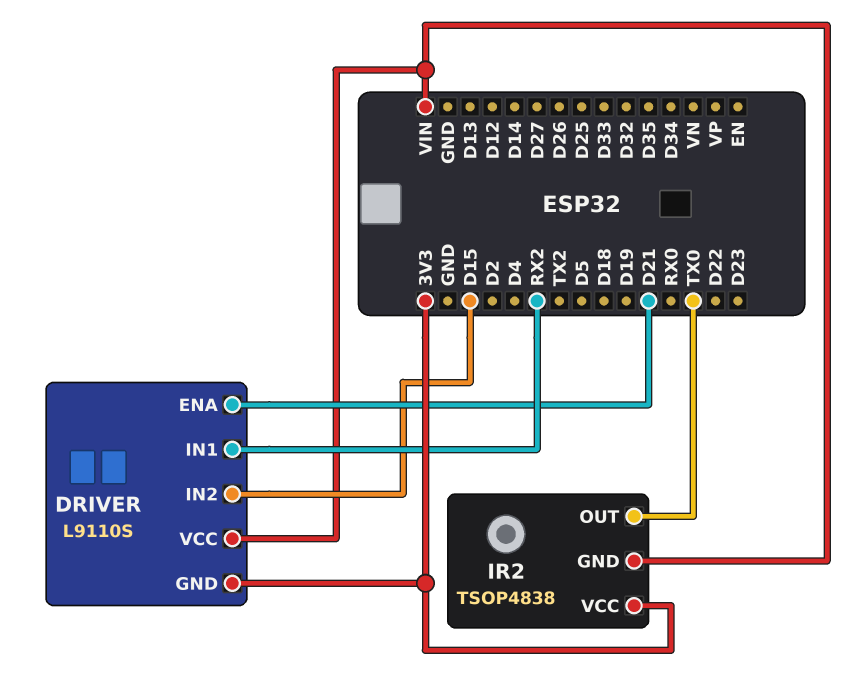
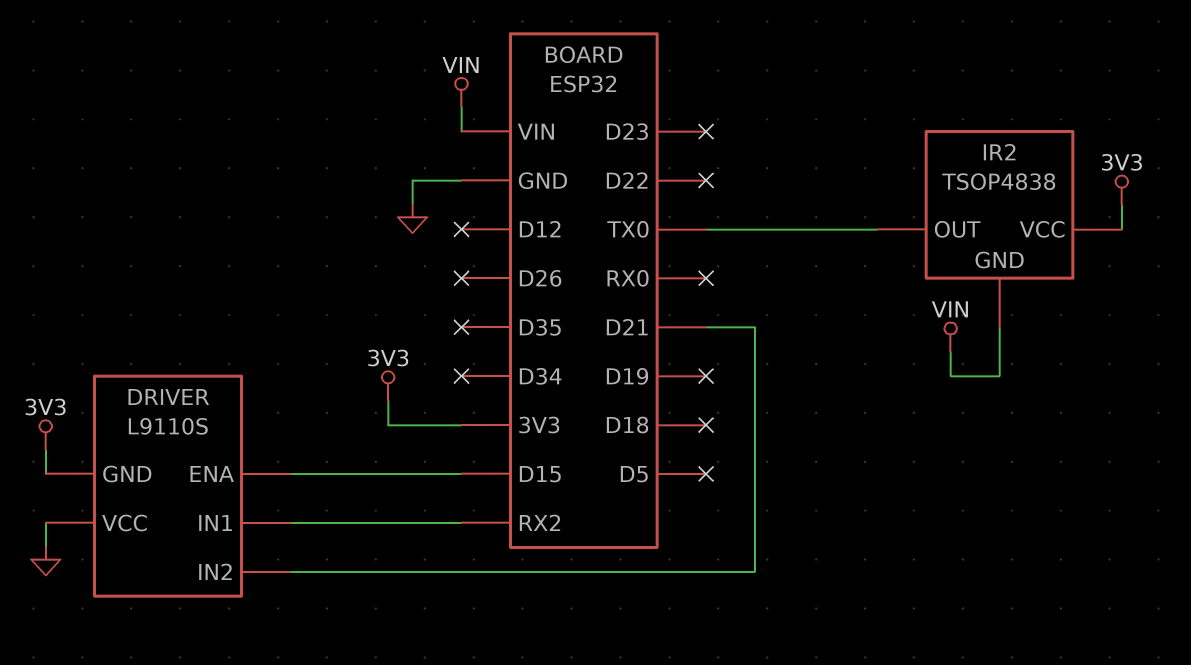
DRIVER pin ENA: D21 -> D15
DRIVER pin IN2: D15 -> D21
DRIVER pin VCC: VIN -> GND

